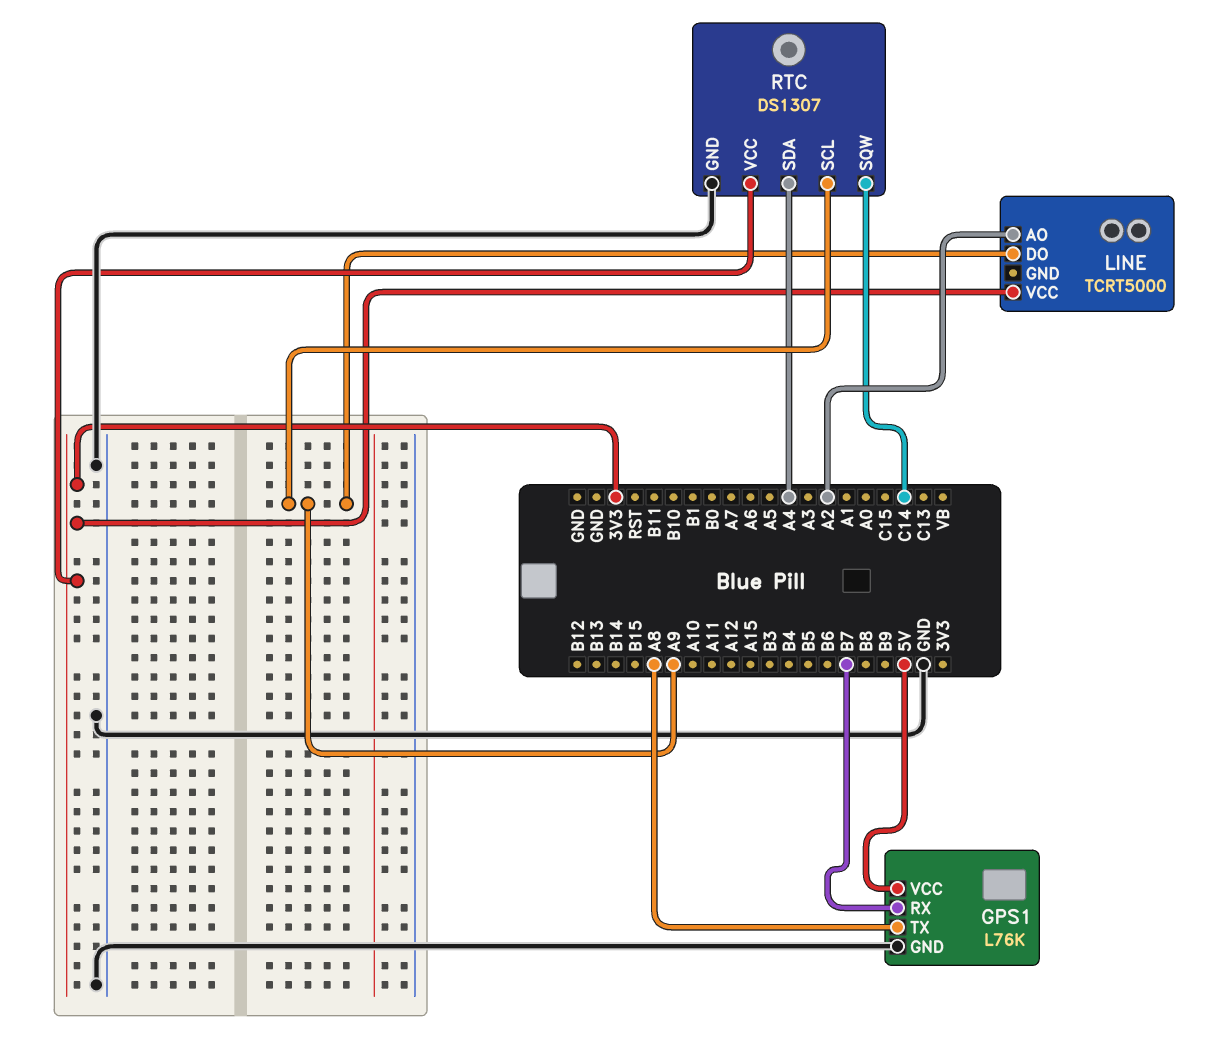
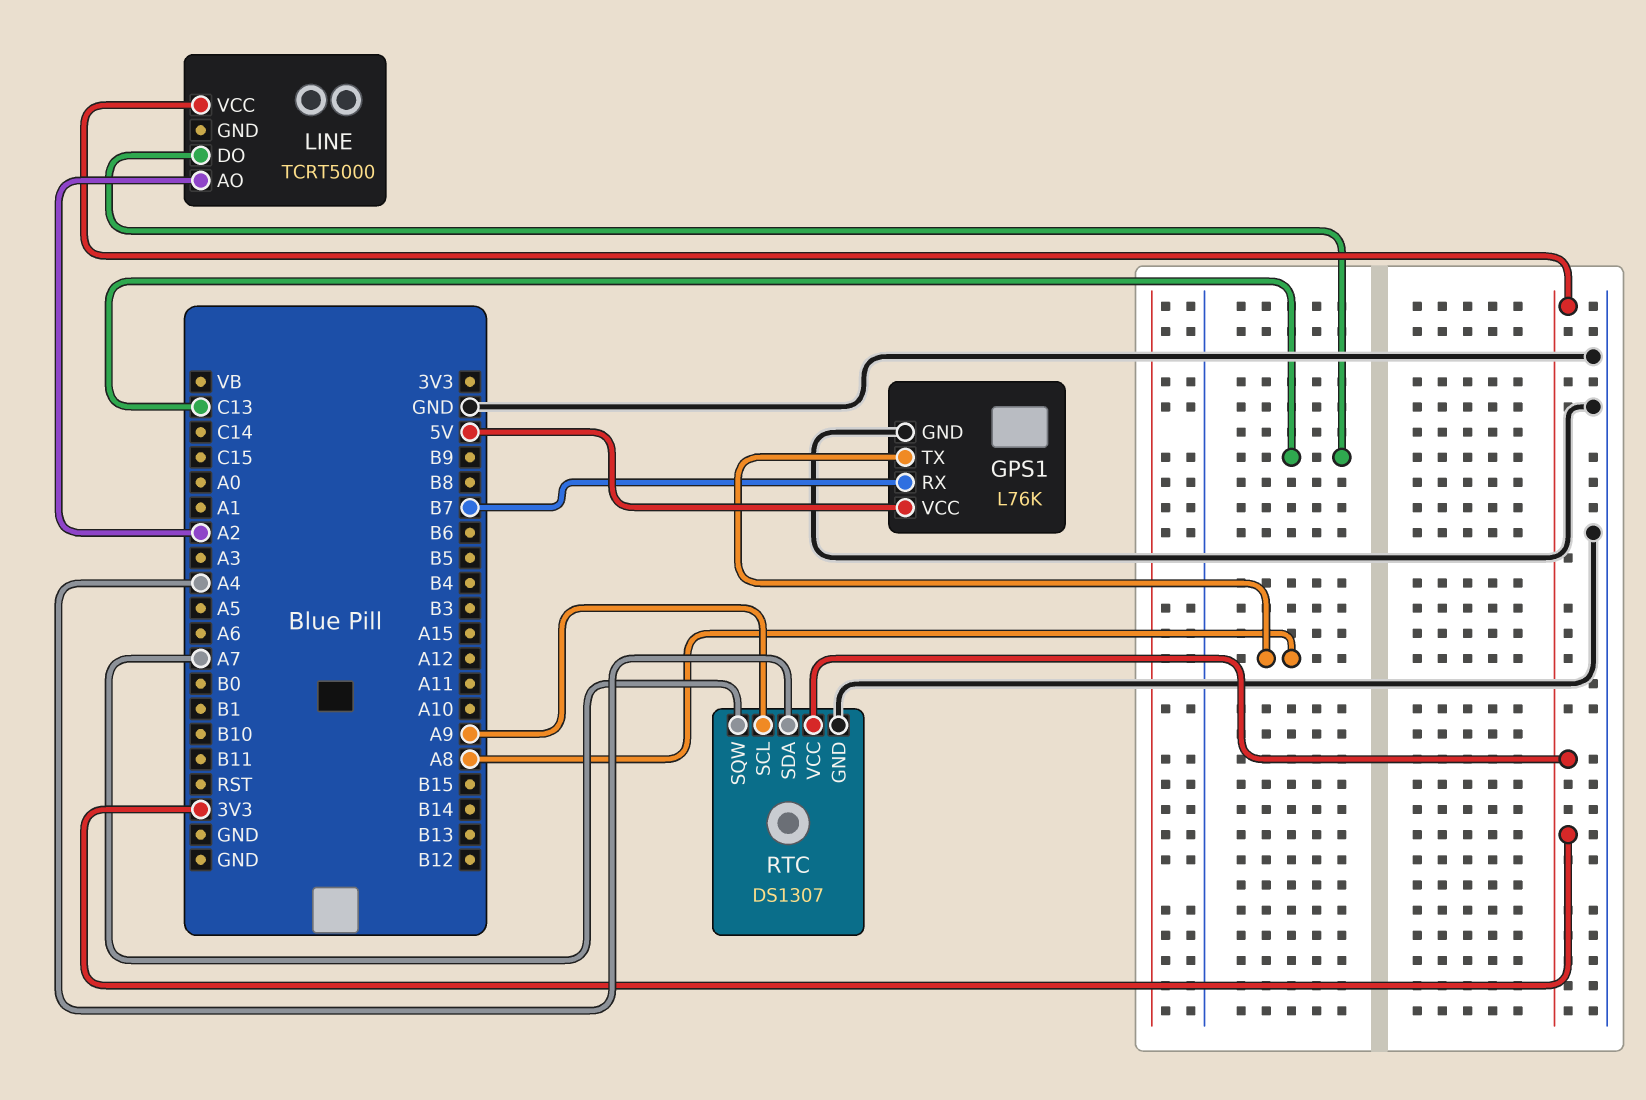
LINE pin DO: A9 -> C13
RTC pin SQW: C14 -> A7

